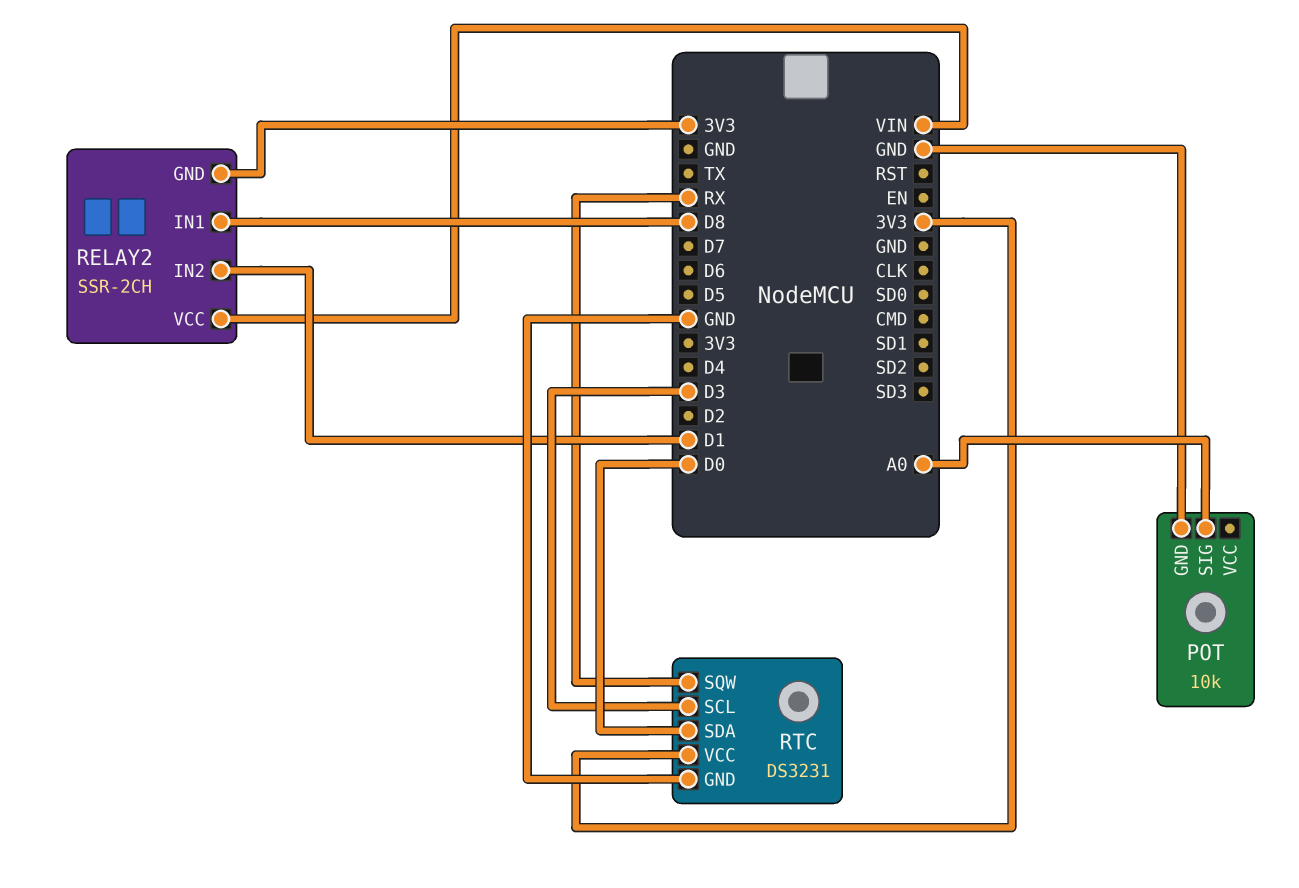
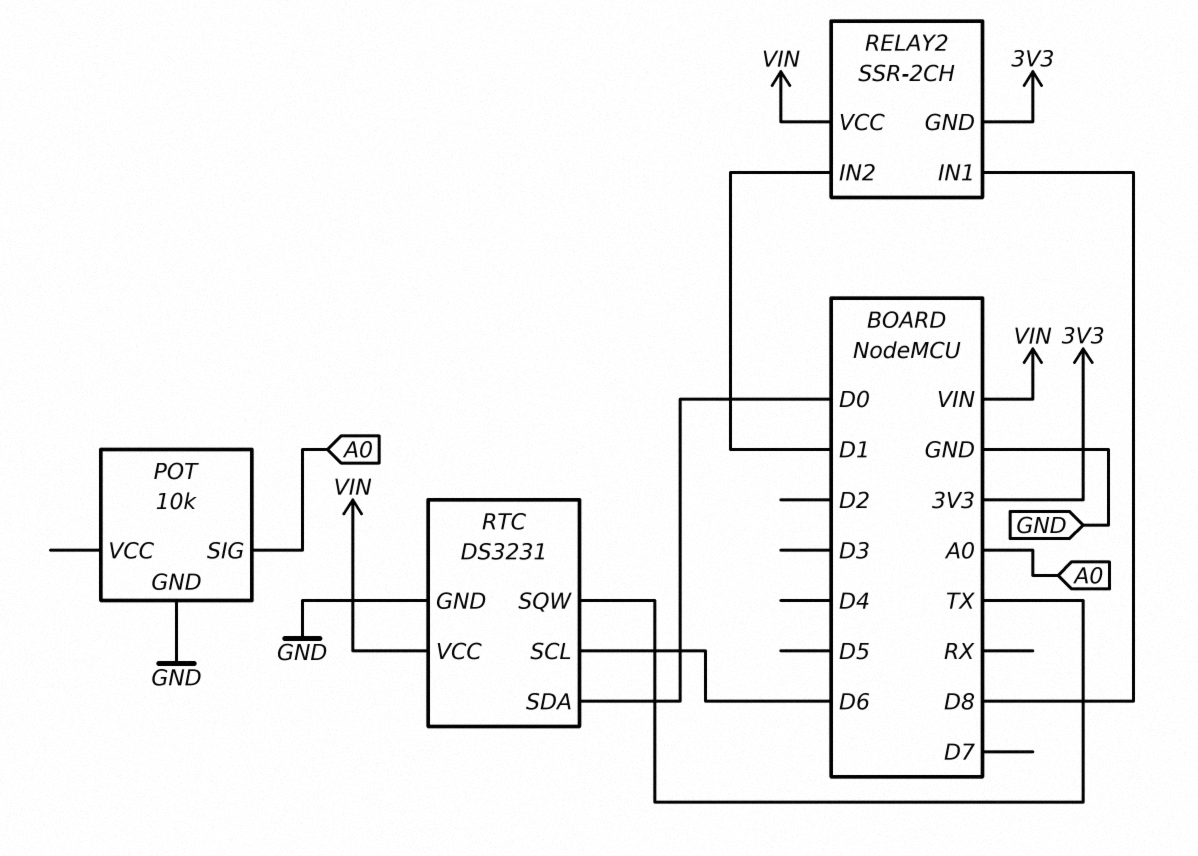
RTC pin SCL: D3 -> D6
RTC pin SQW: RX -> TX
RTC pin VCC: 3V3 -> VIN

